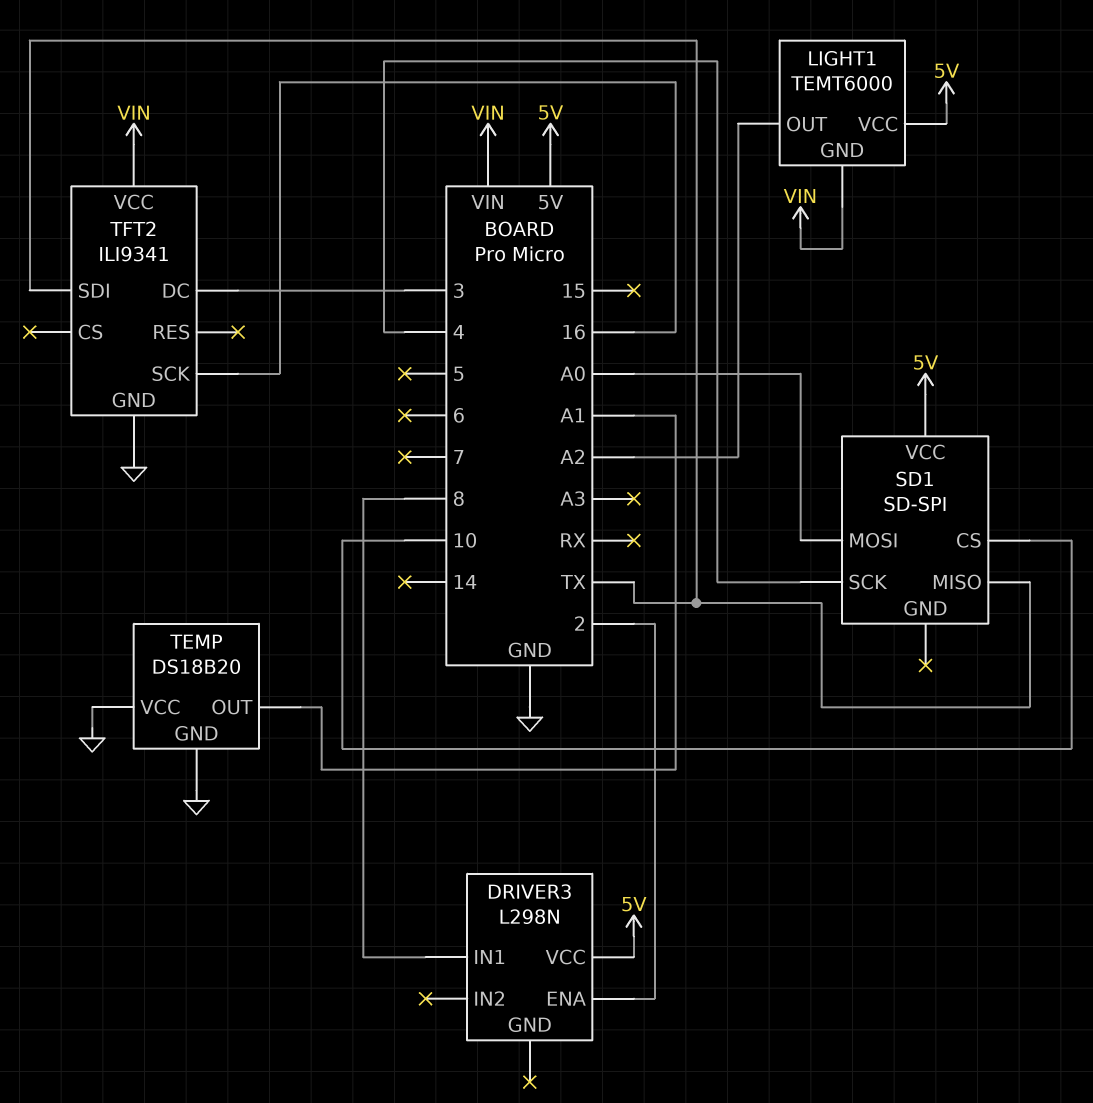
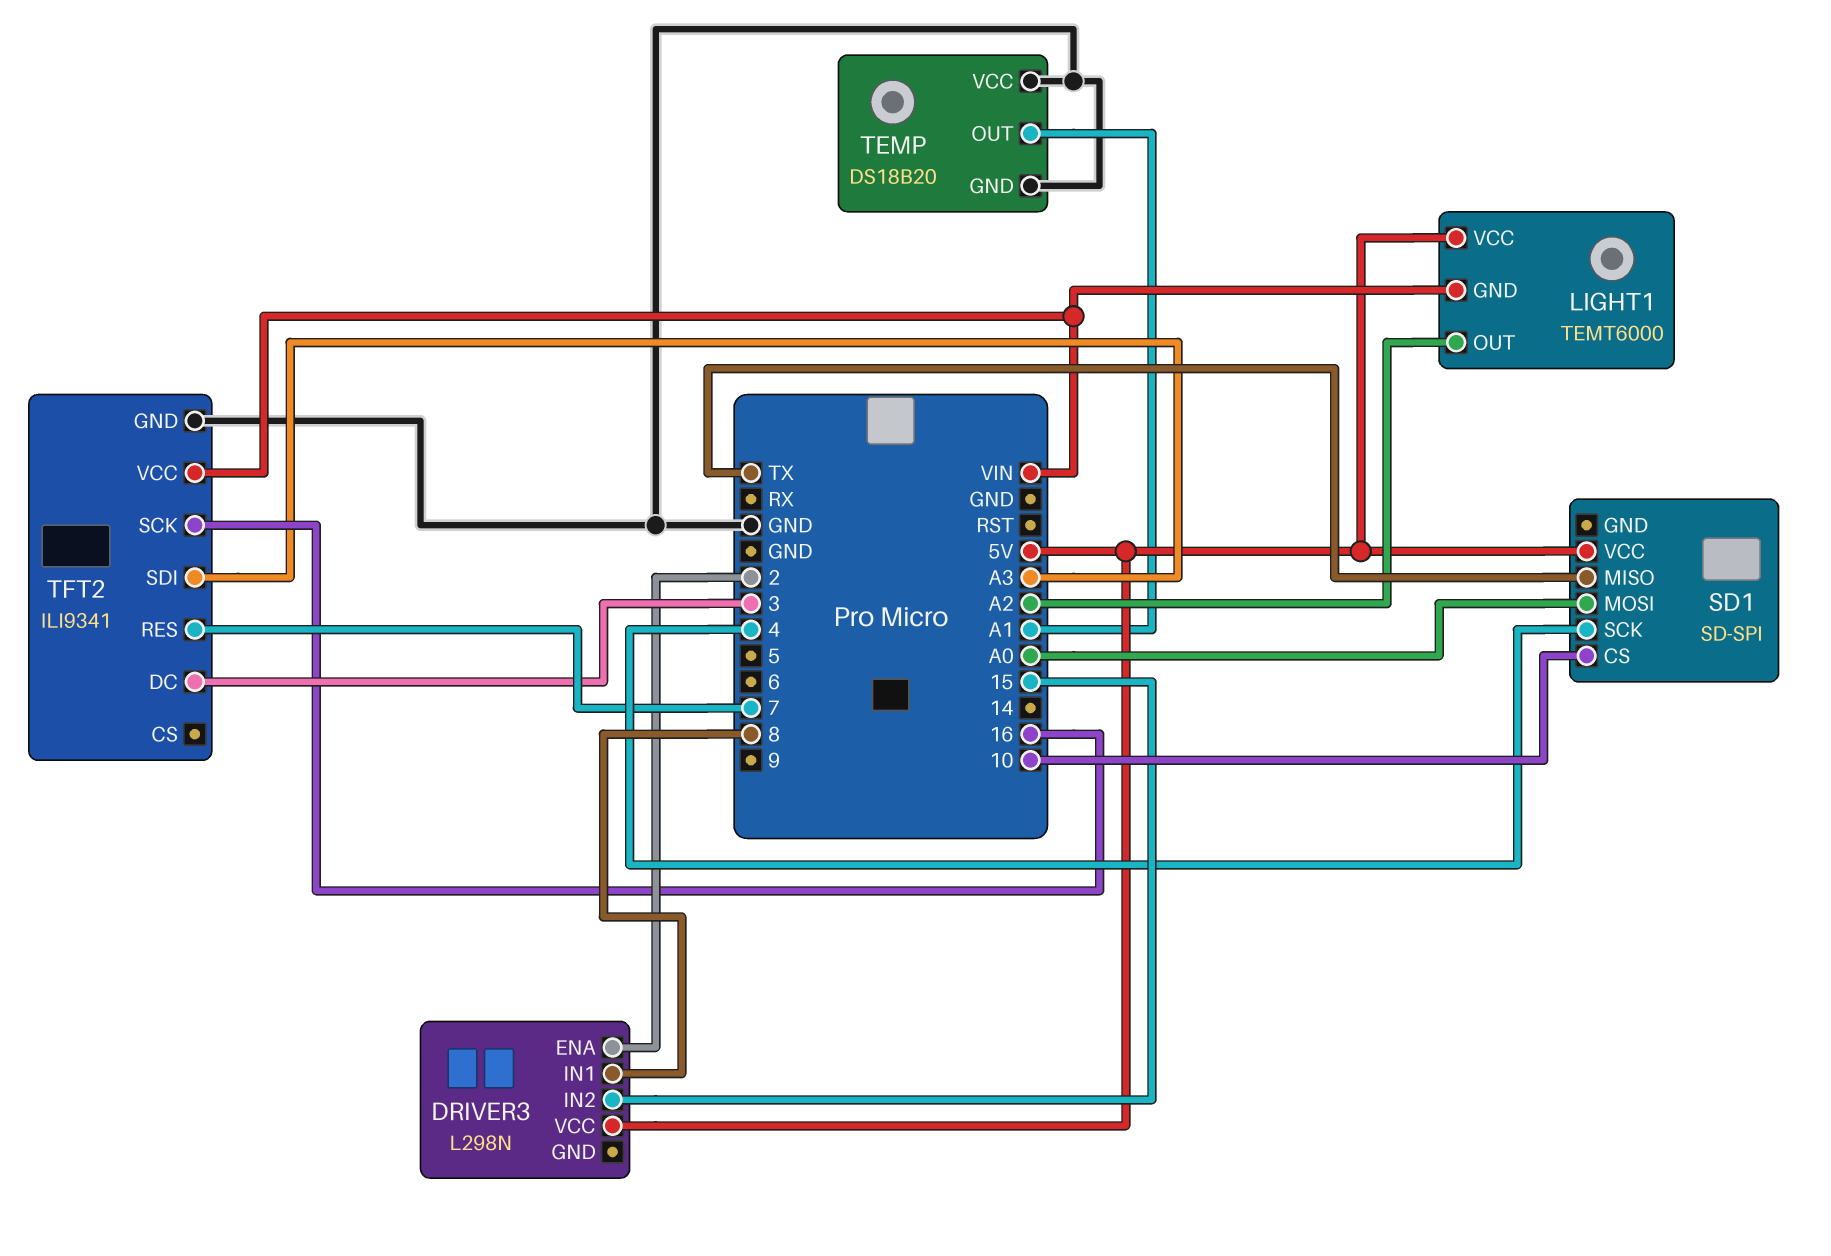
DRIVER3 pin IN2: none -> 15
TFT2 pin RES: none -> 7
TFT2 pin SDI: TX -> A3

